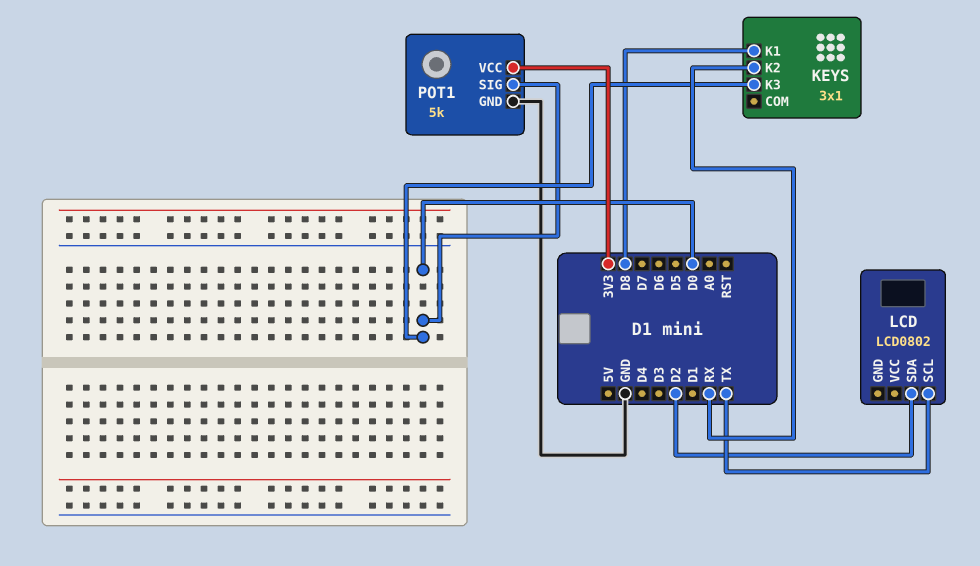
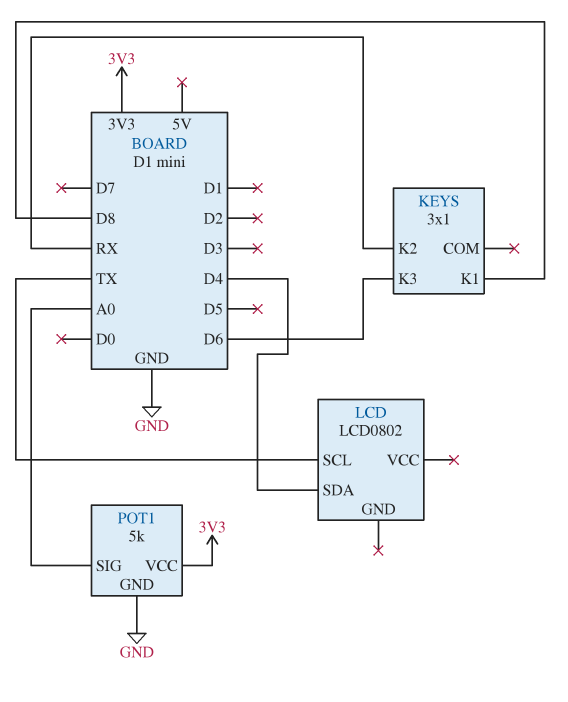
KEYS pin K3: D0 -> D6
LCD pin SDA: D2 -> D4
POT1 pin SIG: D0 -> A0

